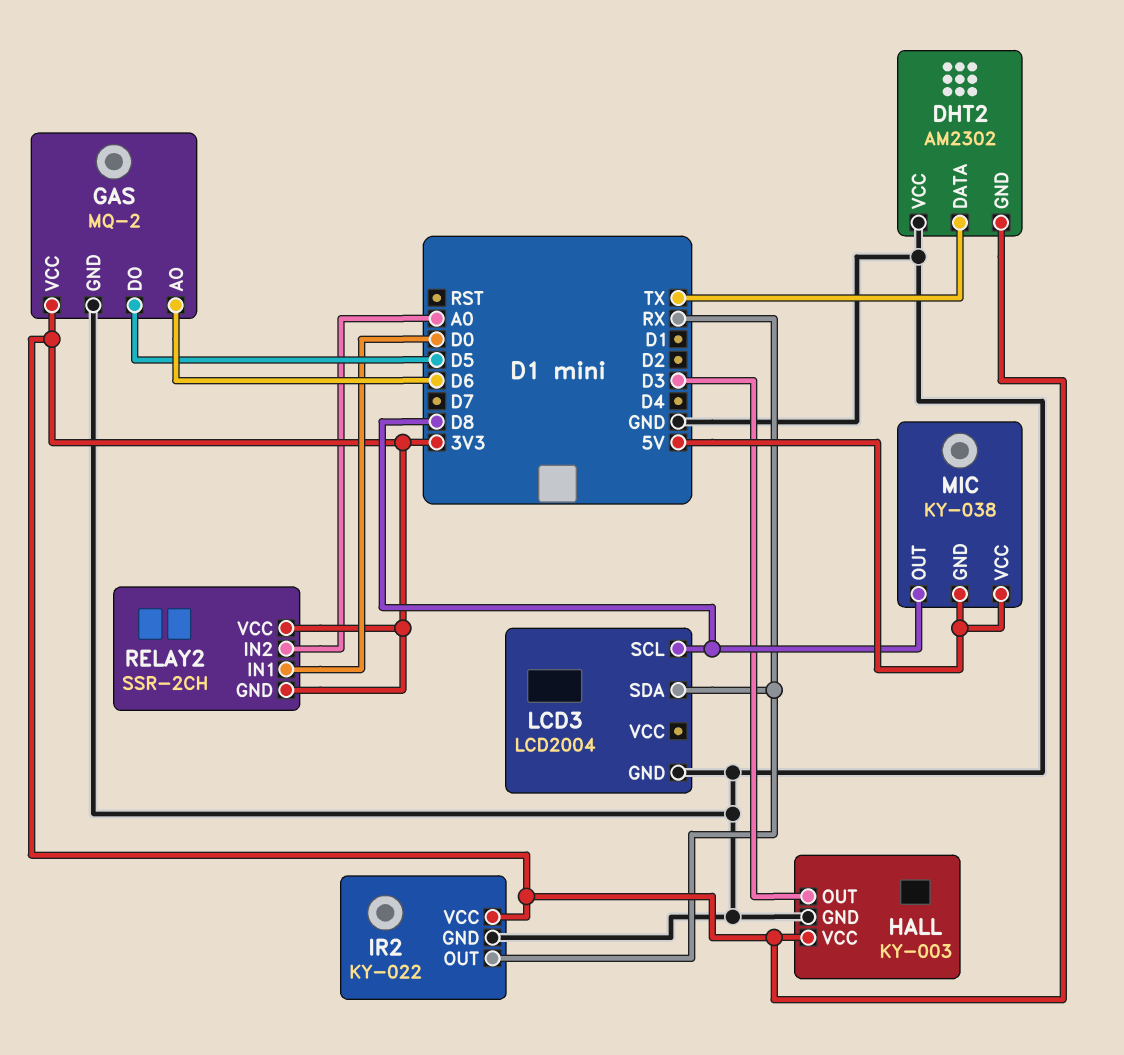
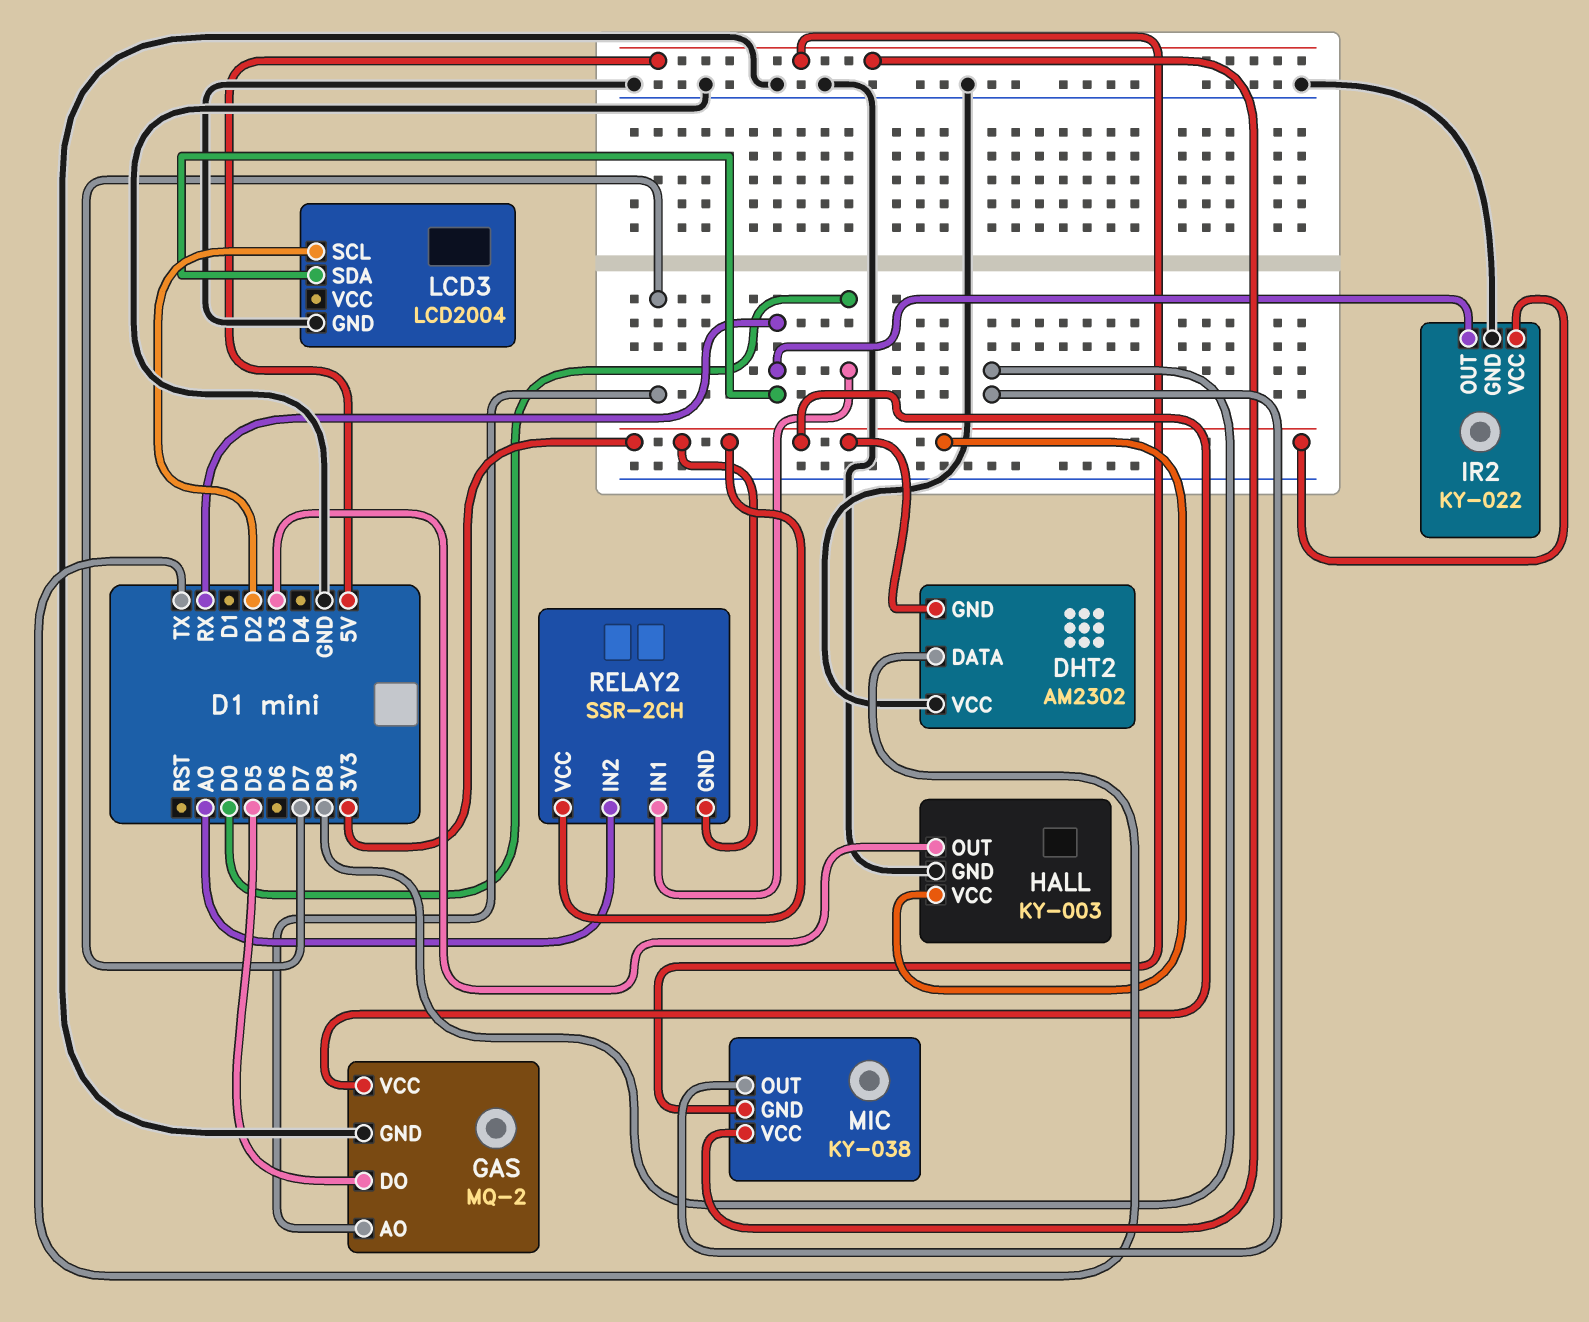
GAS pin AO: D6 -> D7
LCD3 pin SCL: D8 -> D2

